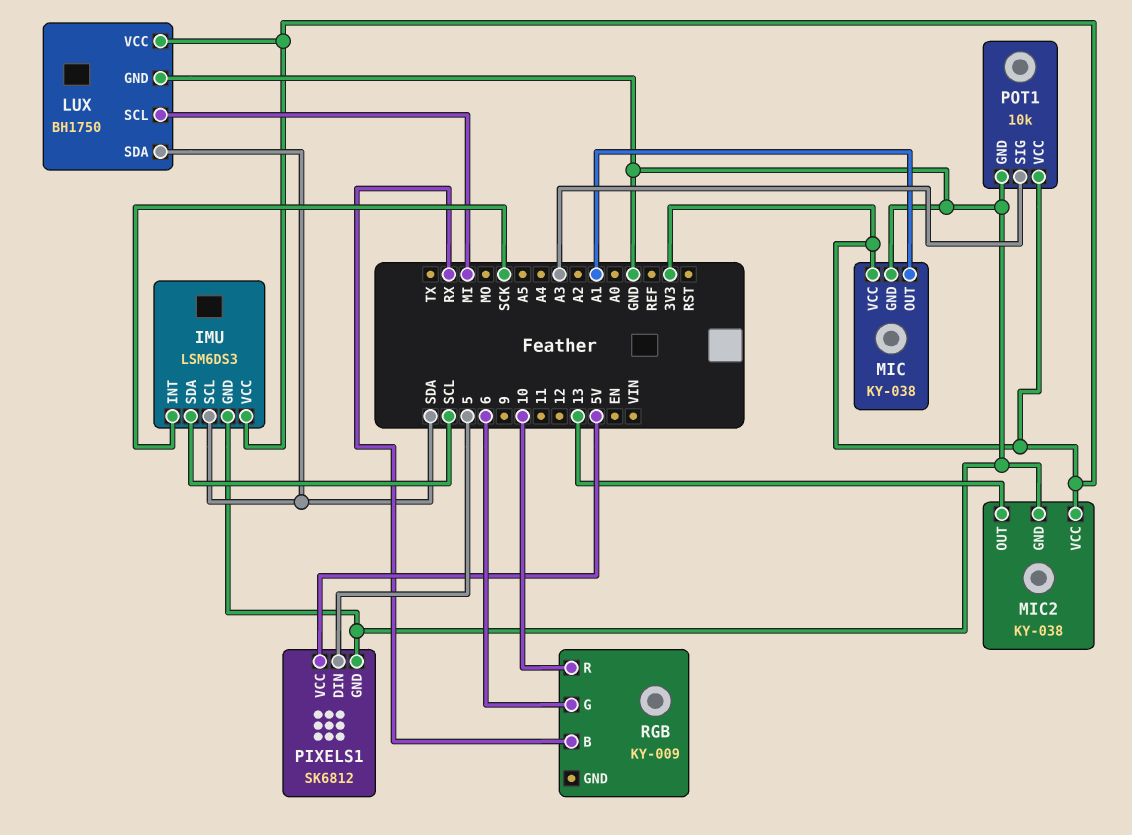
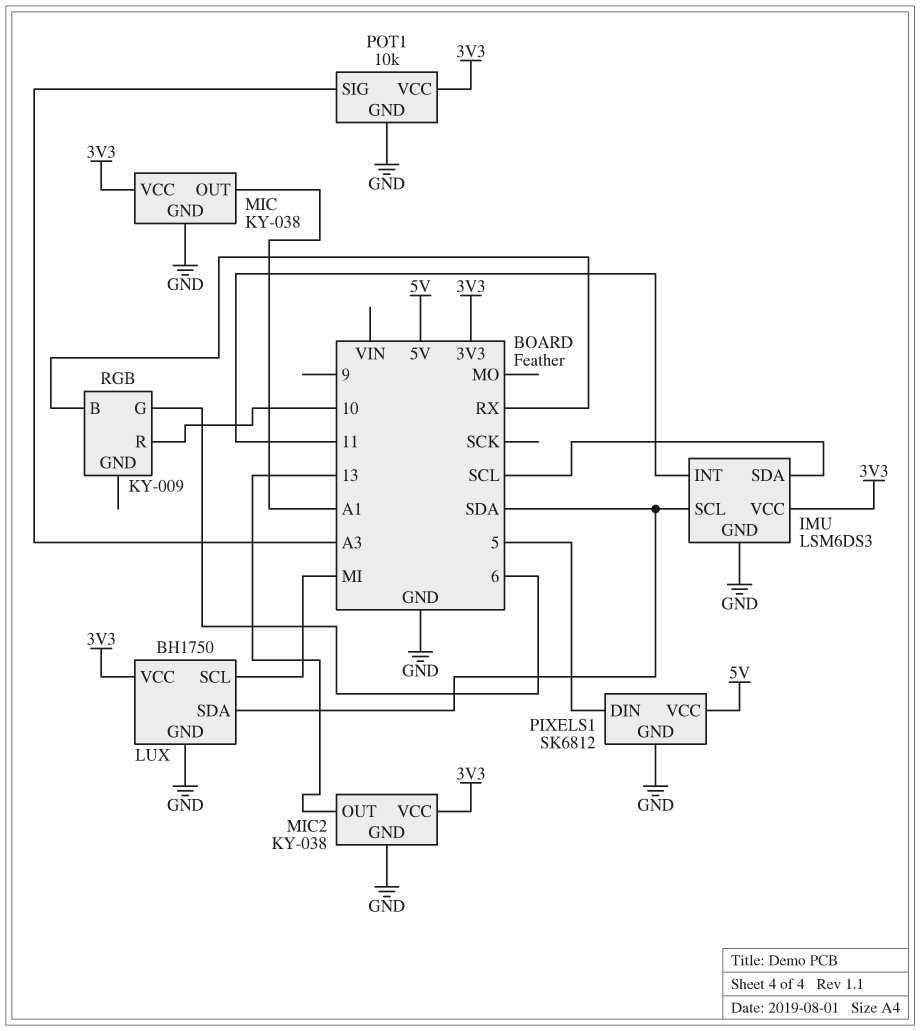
IMU pin INT: SCK -> 11

